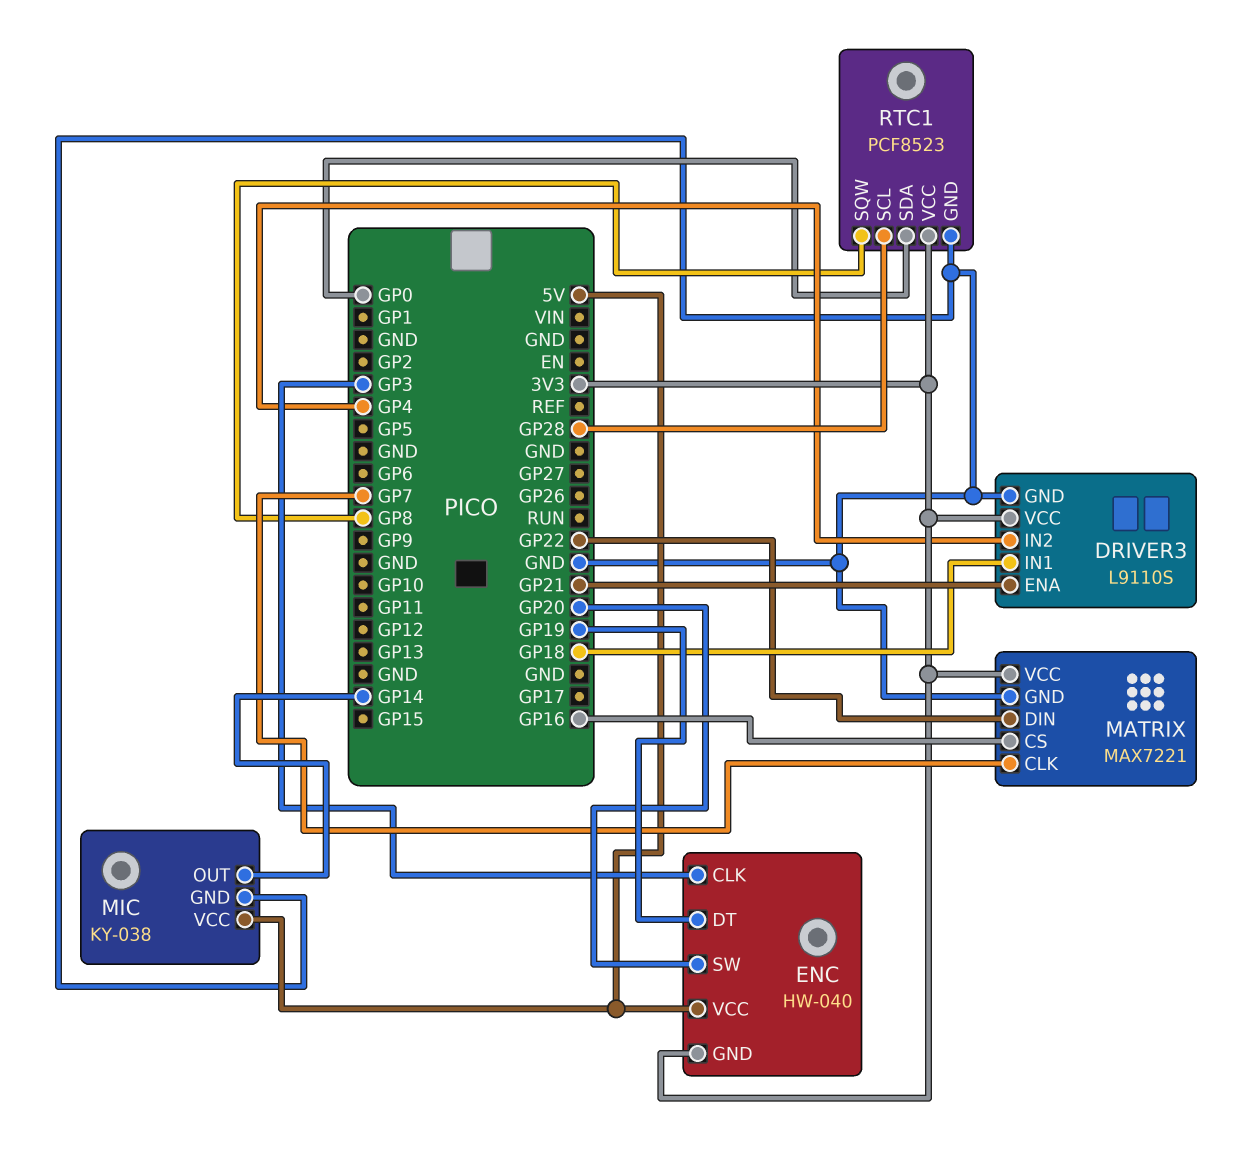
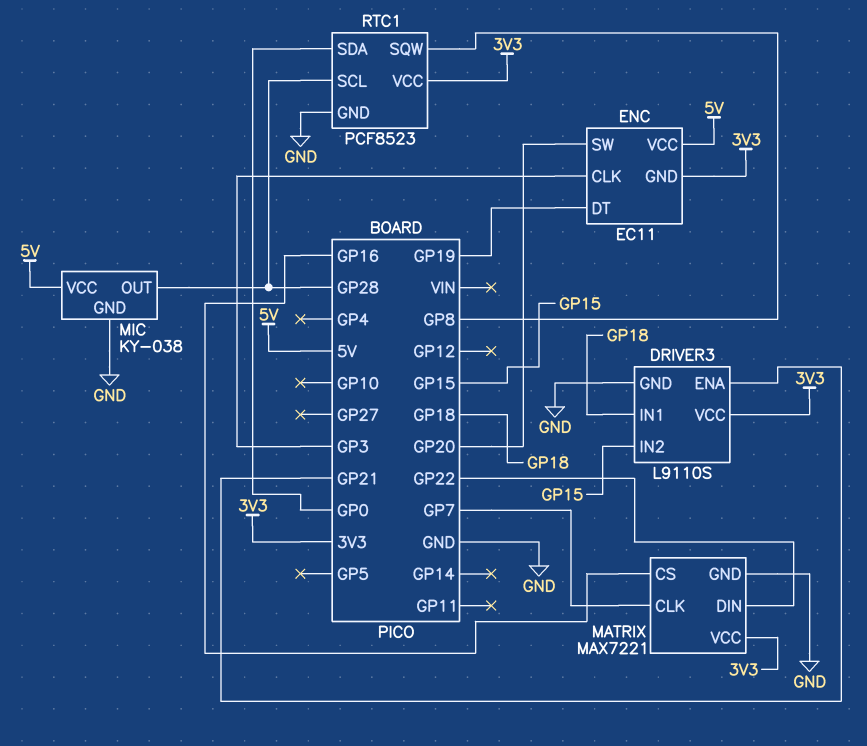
DRIVER3 pin IN2: GP4 -> GP15
ENC: HW-040 -> EC11
MIC pin OUT: GP14 -> GP28

